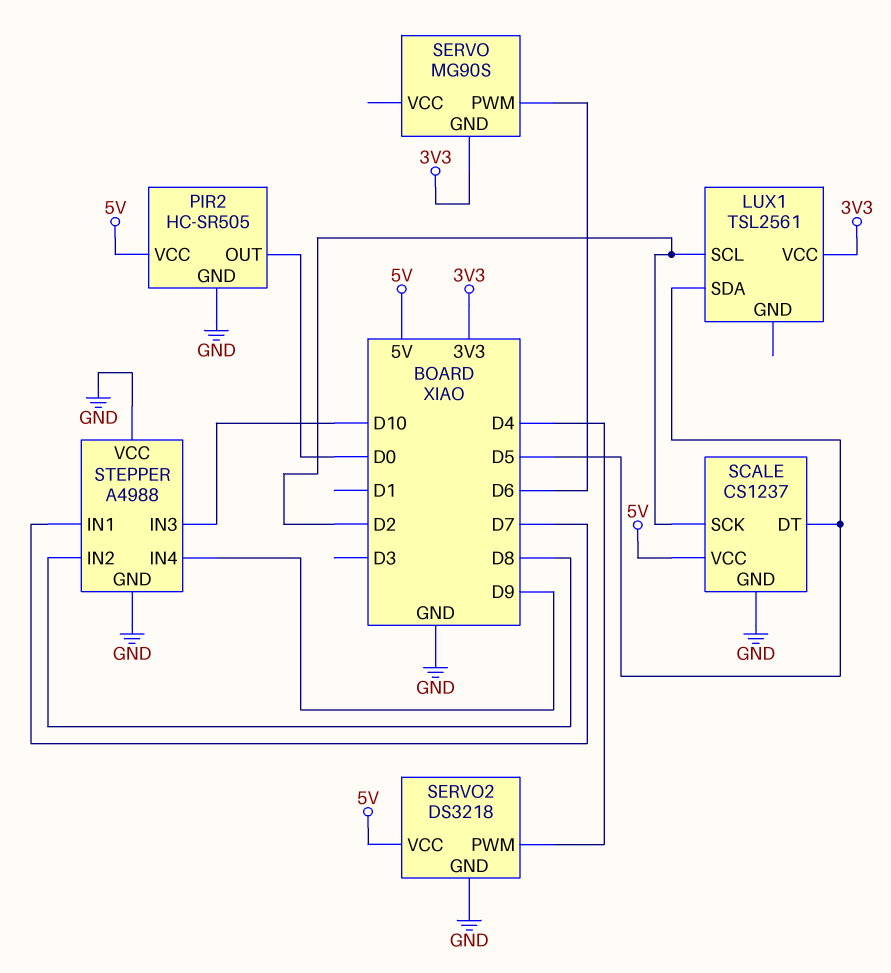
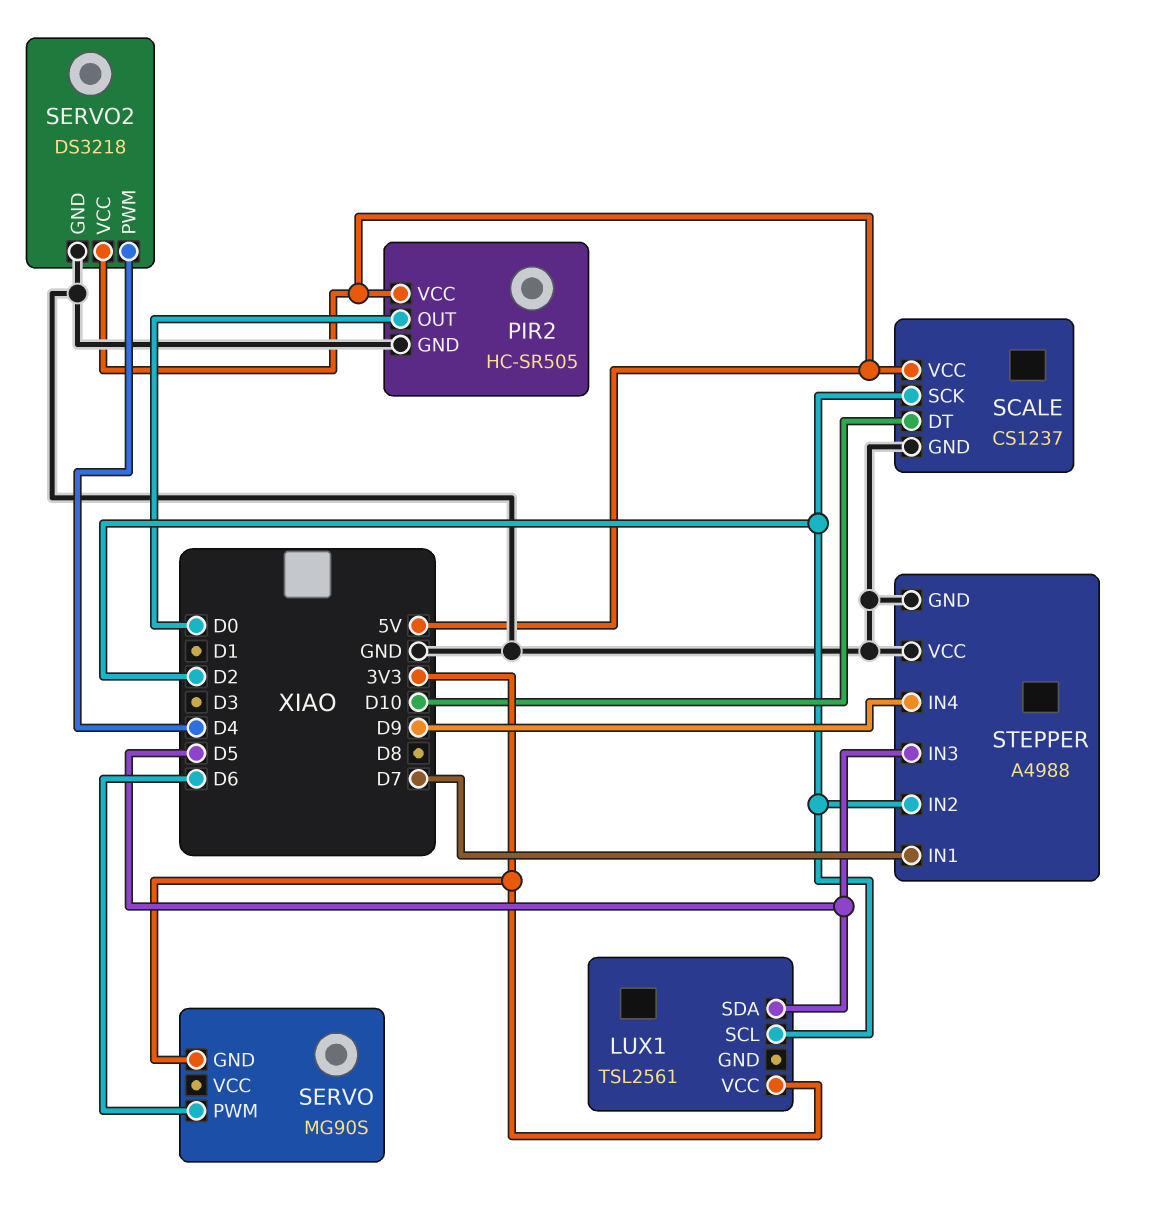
SCALE pin DT: D5 -> D10
STEPPER pin IN2: D8 -> D2
STEPPER pin IN3: D10 -> D5

